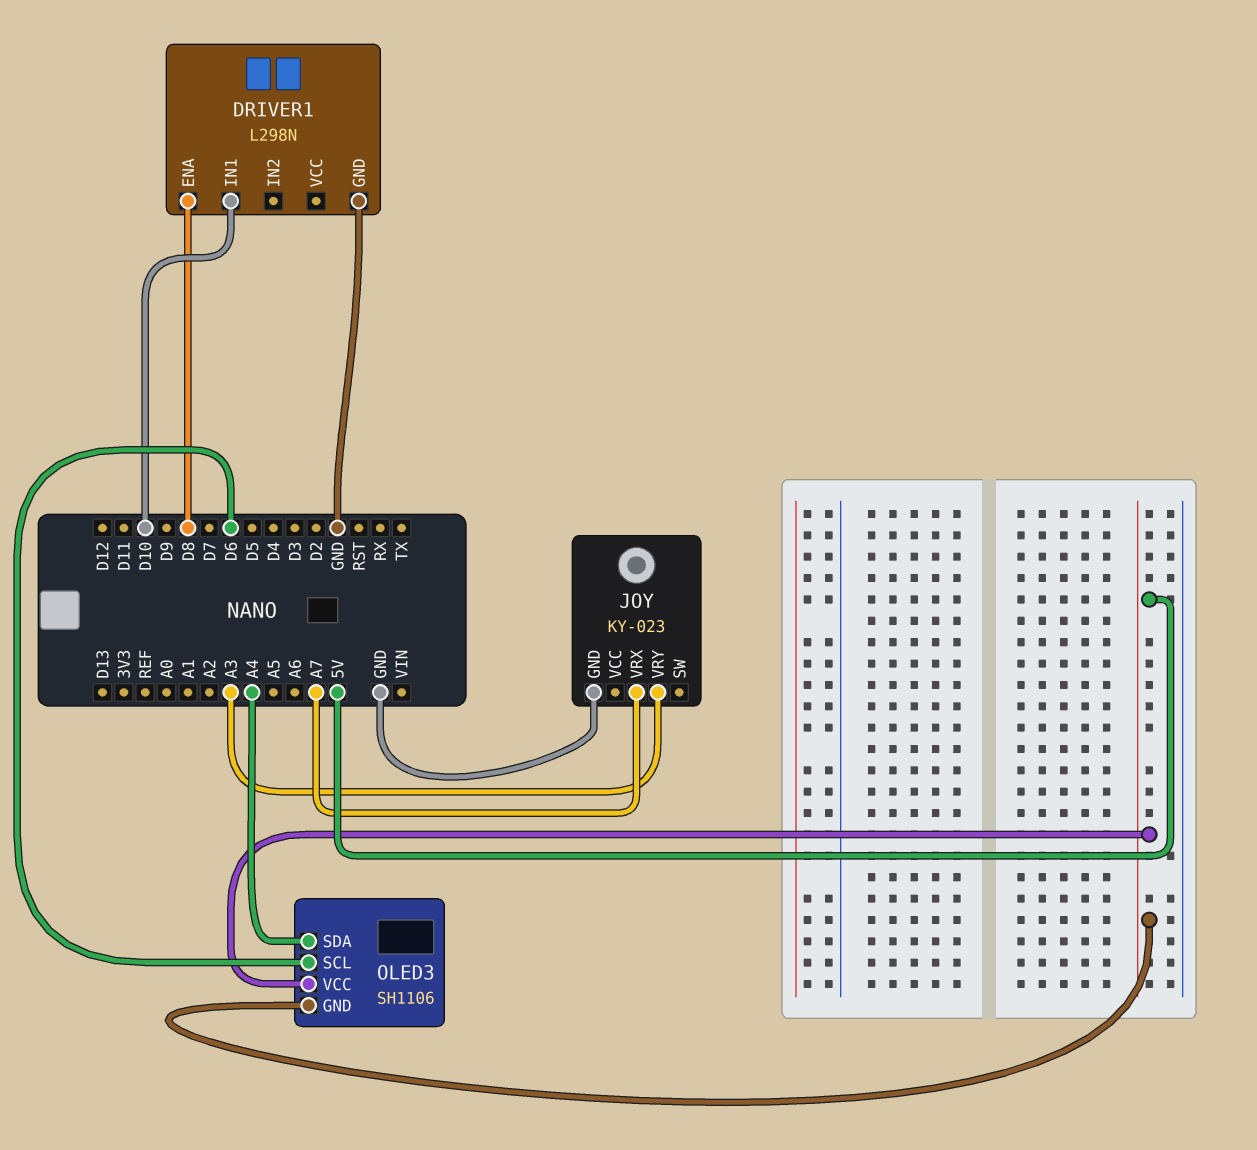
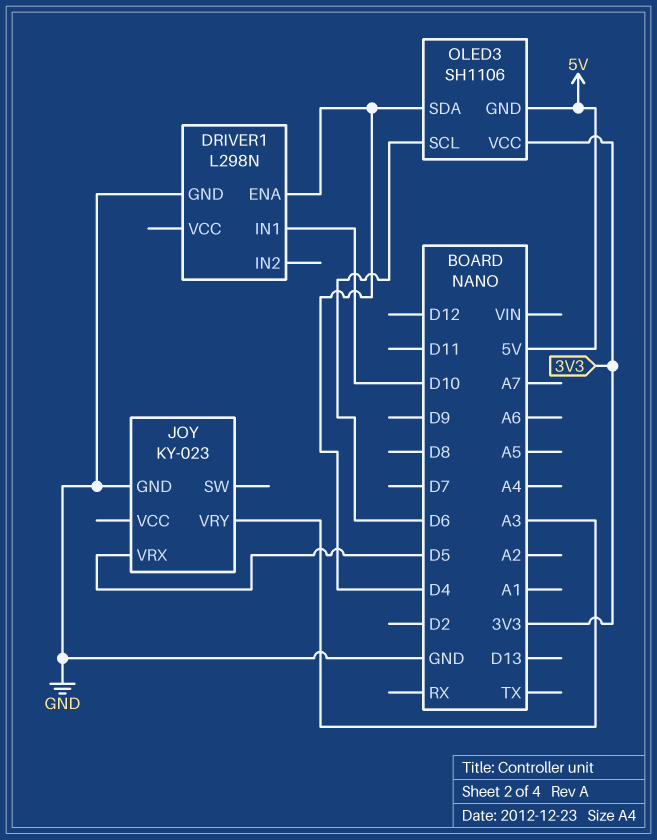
DRIVER1 pin ENA: D8 -> D4
JOY pin VRX: A7 -> D5
OLED3 pin SDA: A4 -> D4
OLED3 pin VCC: 5V -> 3V3

